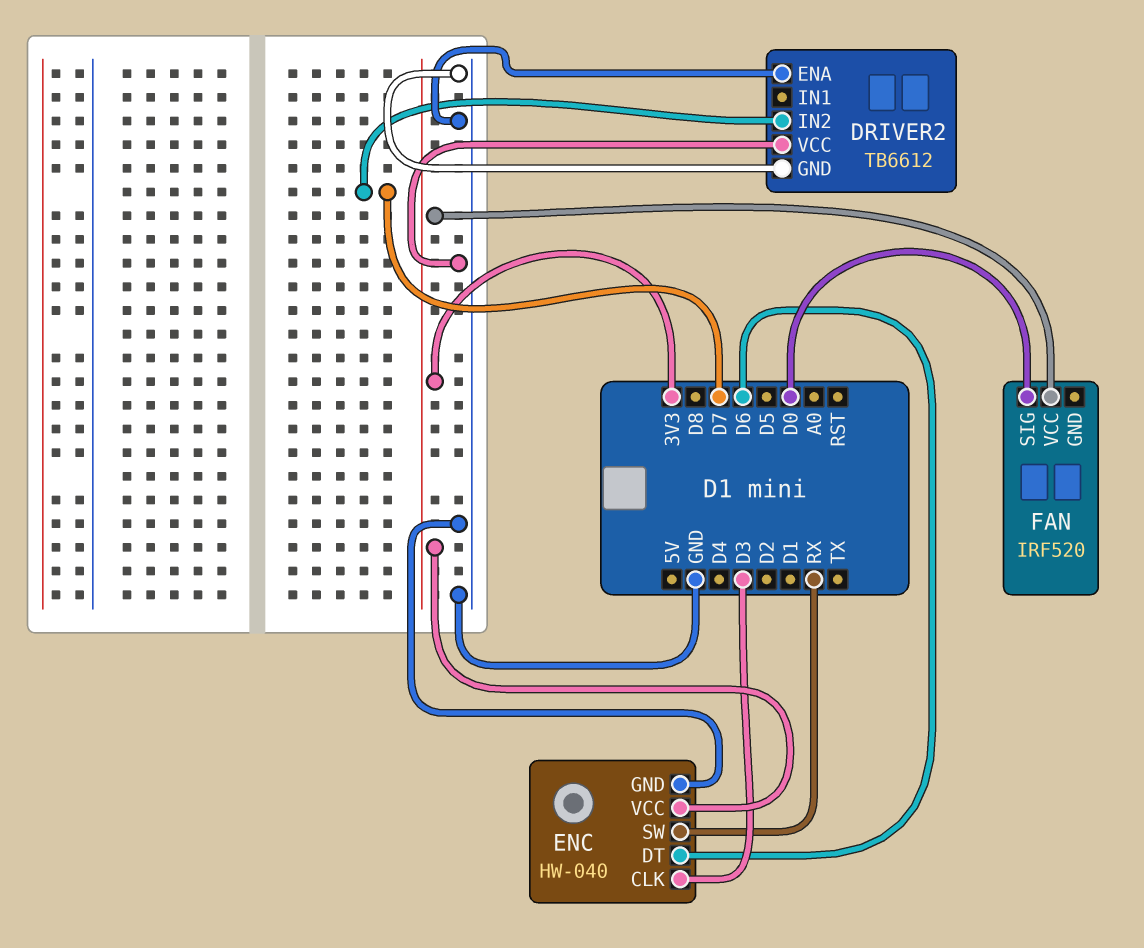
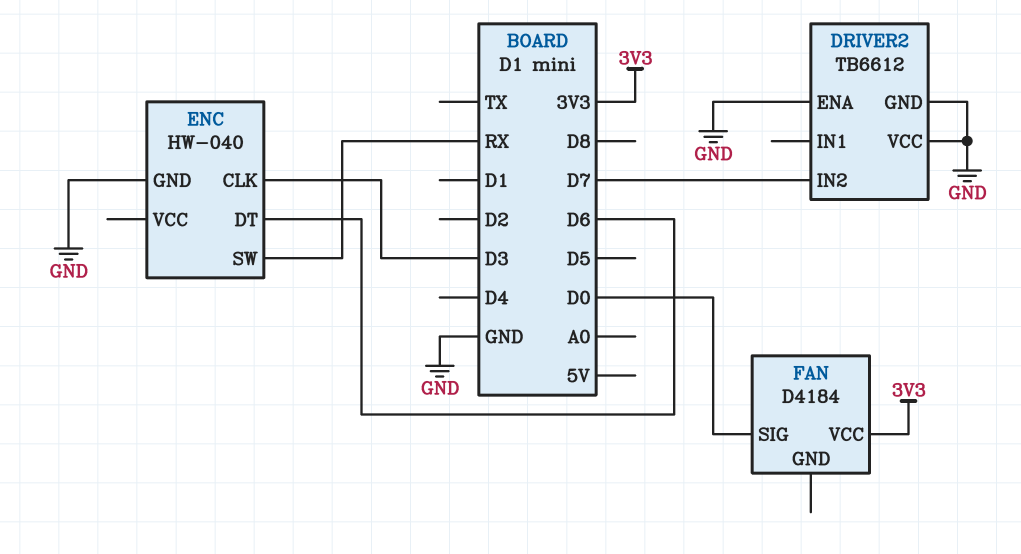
ENC pin VCC: 3V3 -> none
FAN: IRF520 -> D4184

